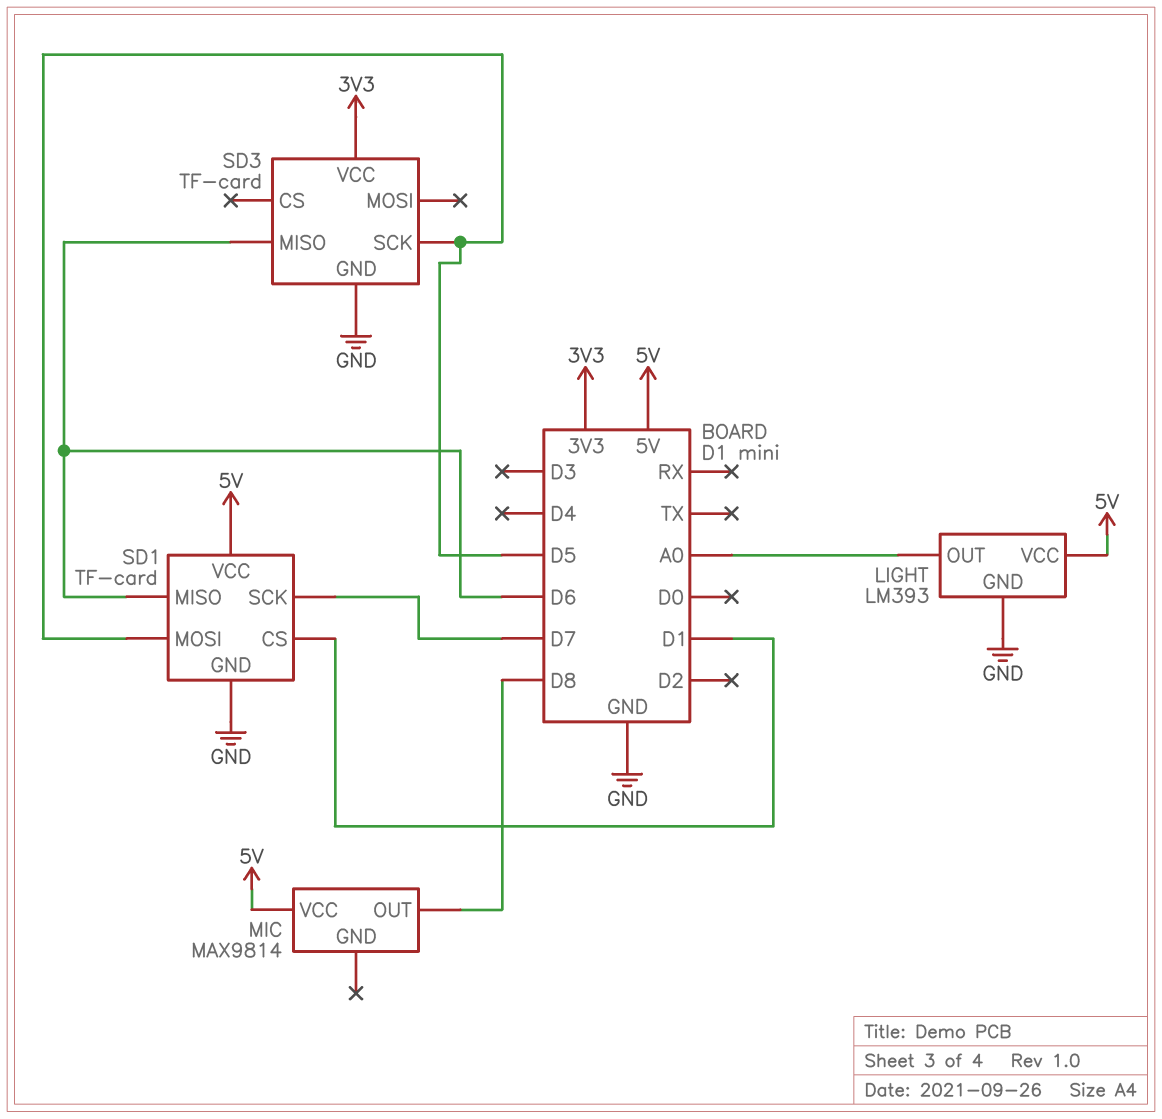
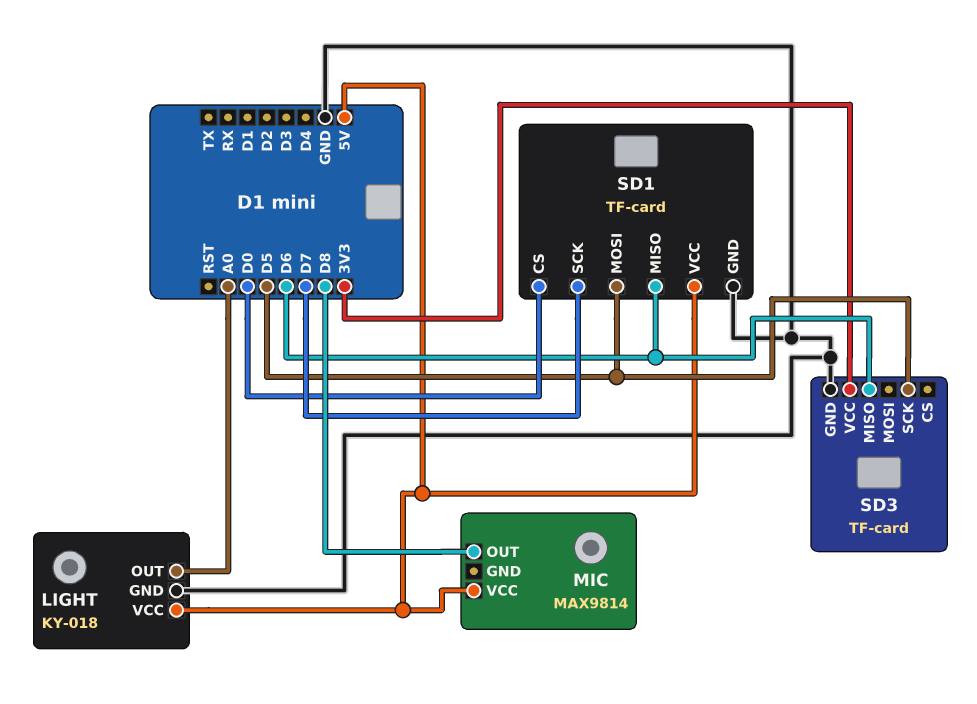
LIGHT: LM393 -> KY-018
SD1 pin CS: D1 -> D0

